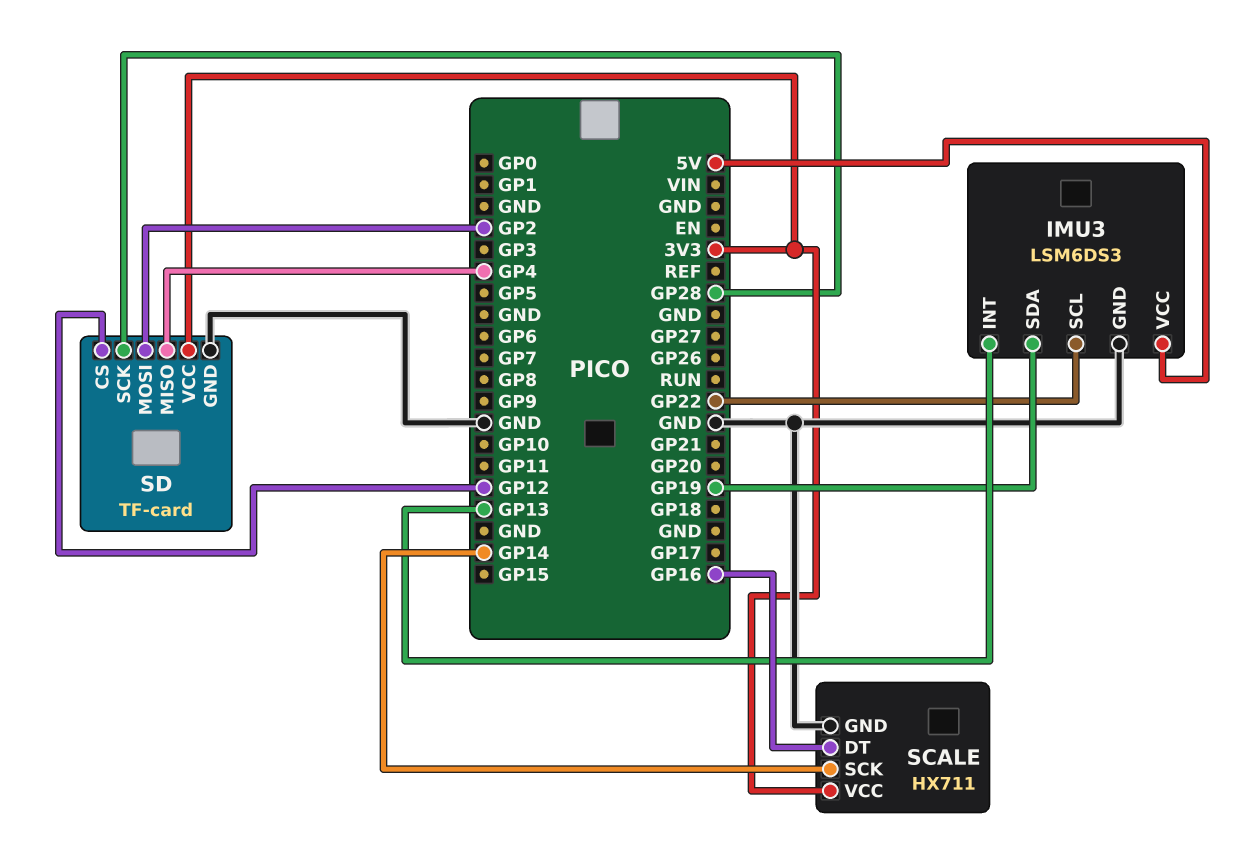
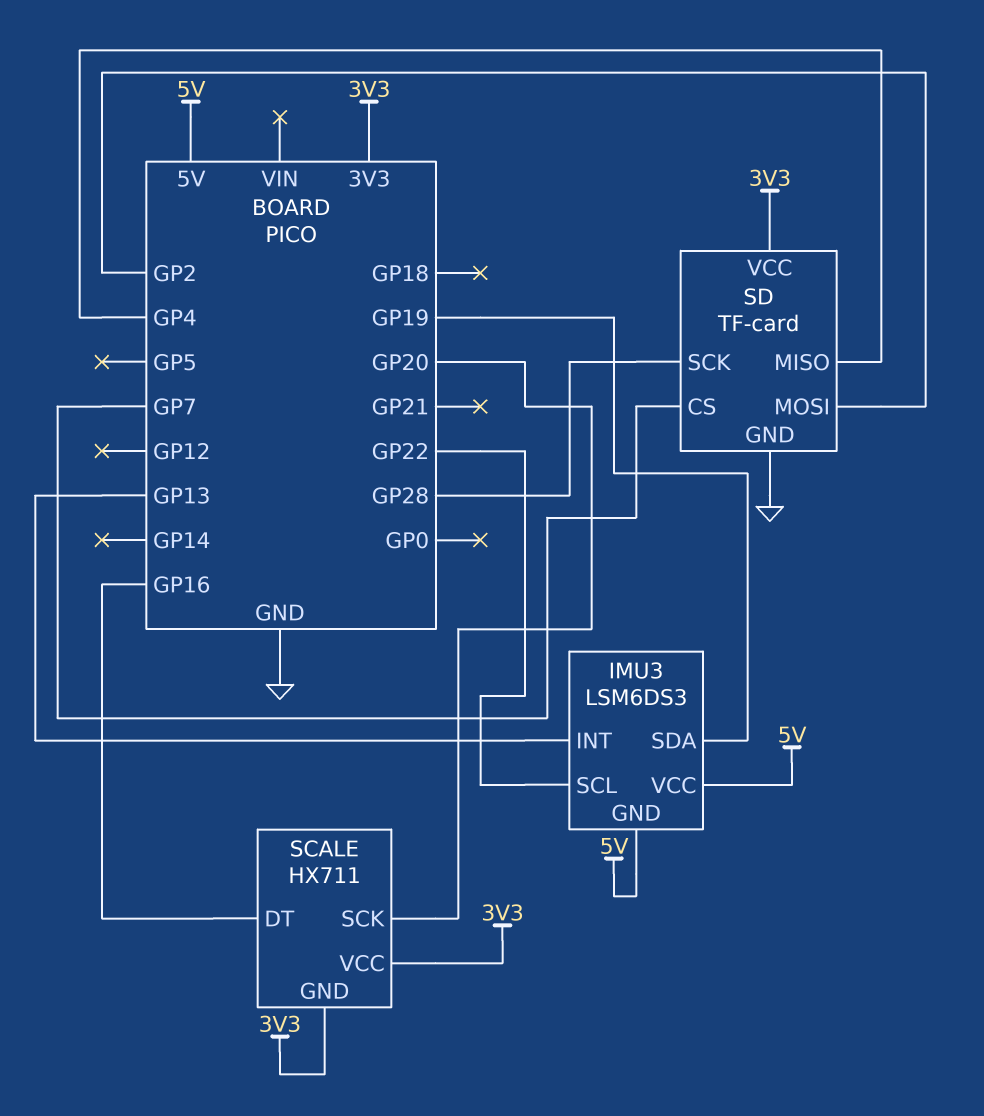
IMU3 pin GND: GND -> 5V
SCALE pin GND: GND -> 3V3
SCALE pin SCK: GP14 -> GP20
SD pin CS: GP12 -> GP7

